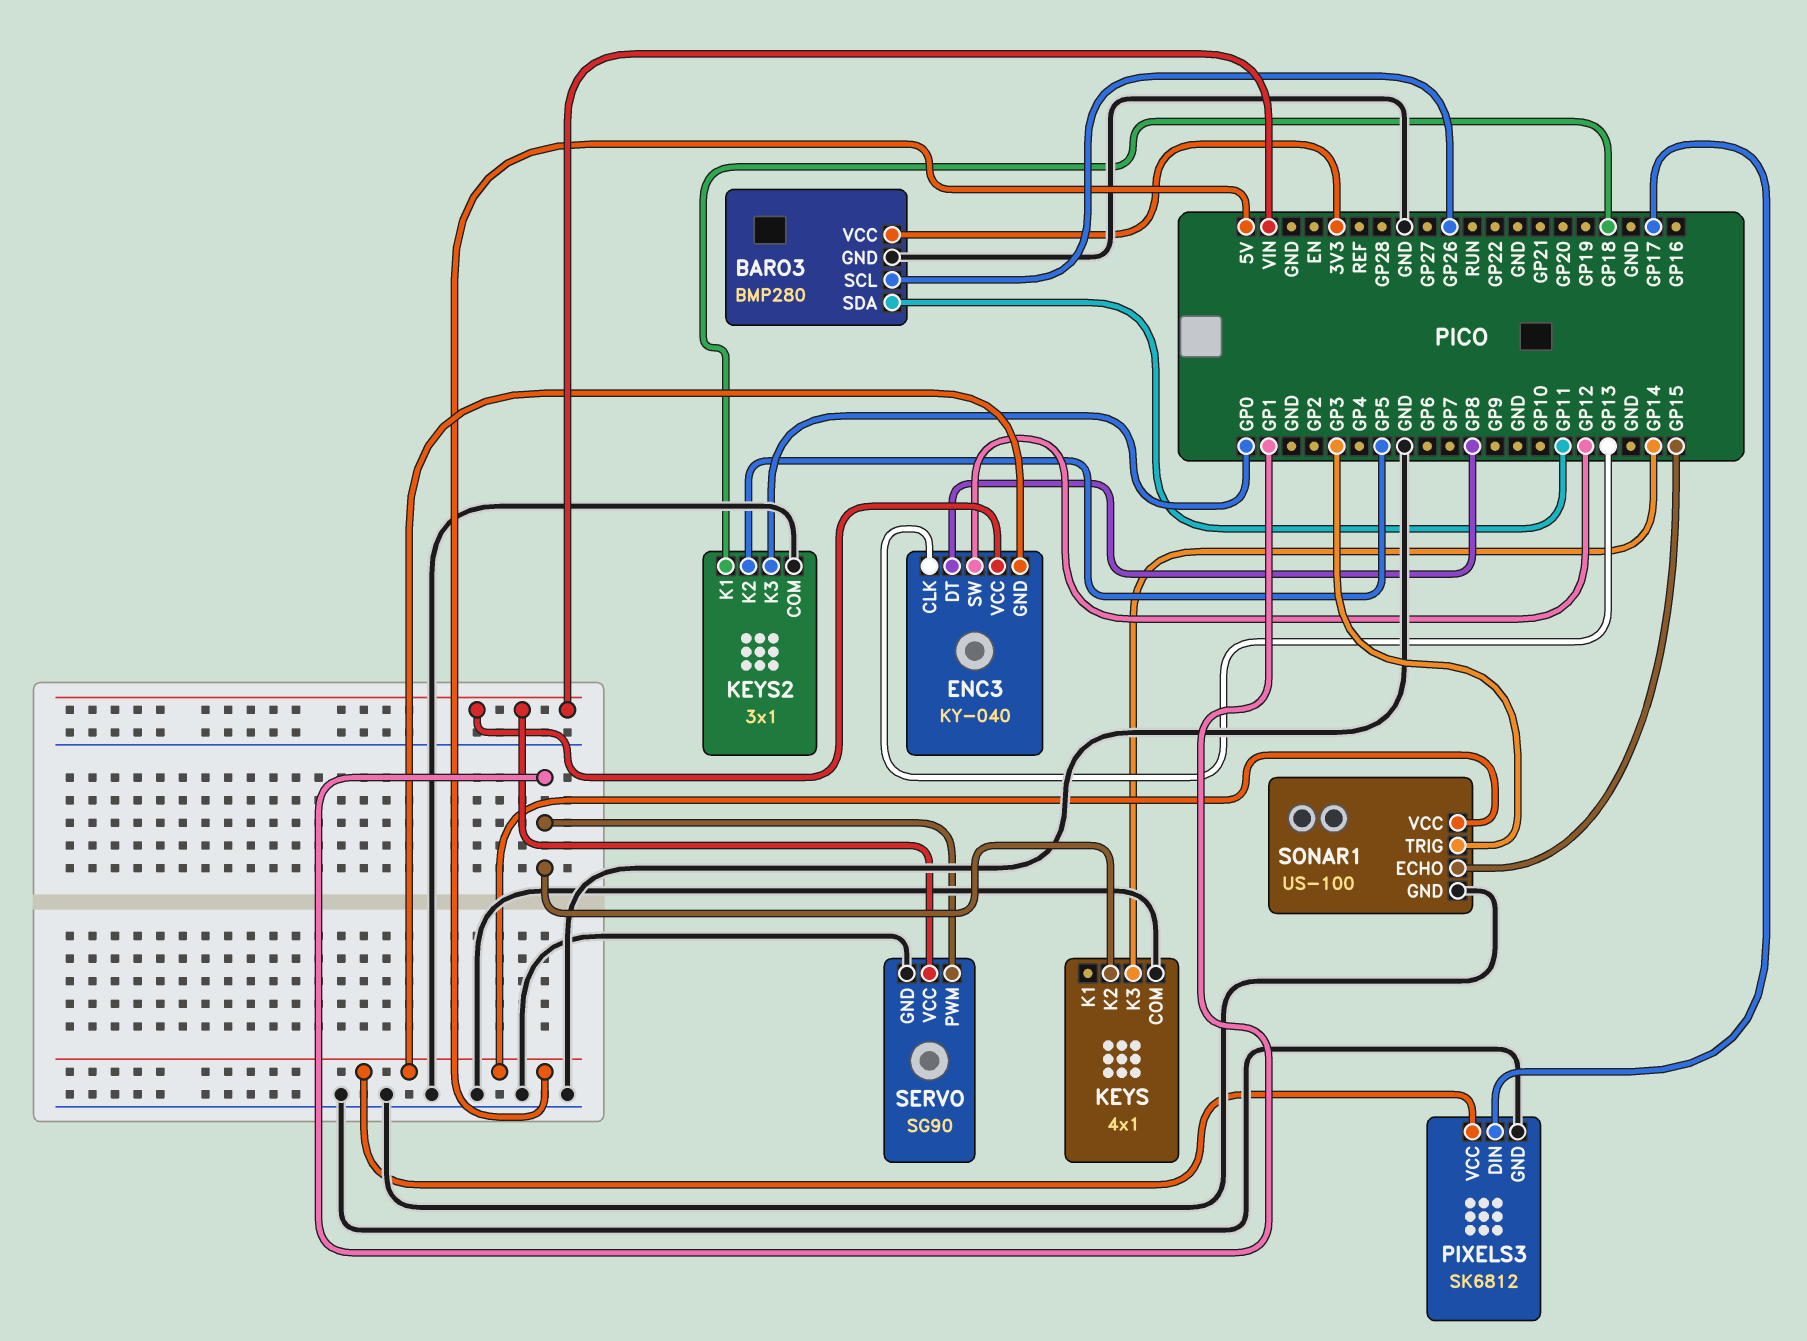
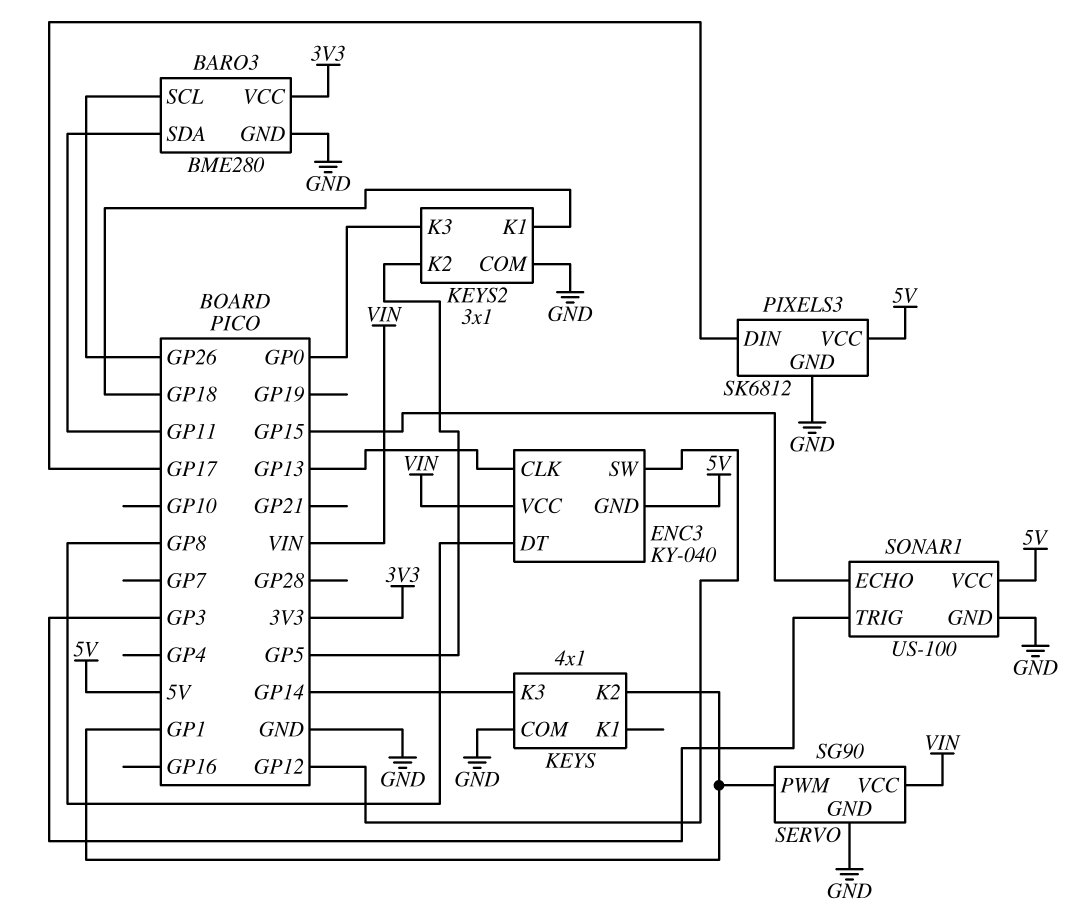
BARO3: BMP280 -> BME280

